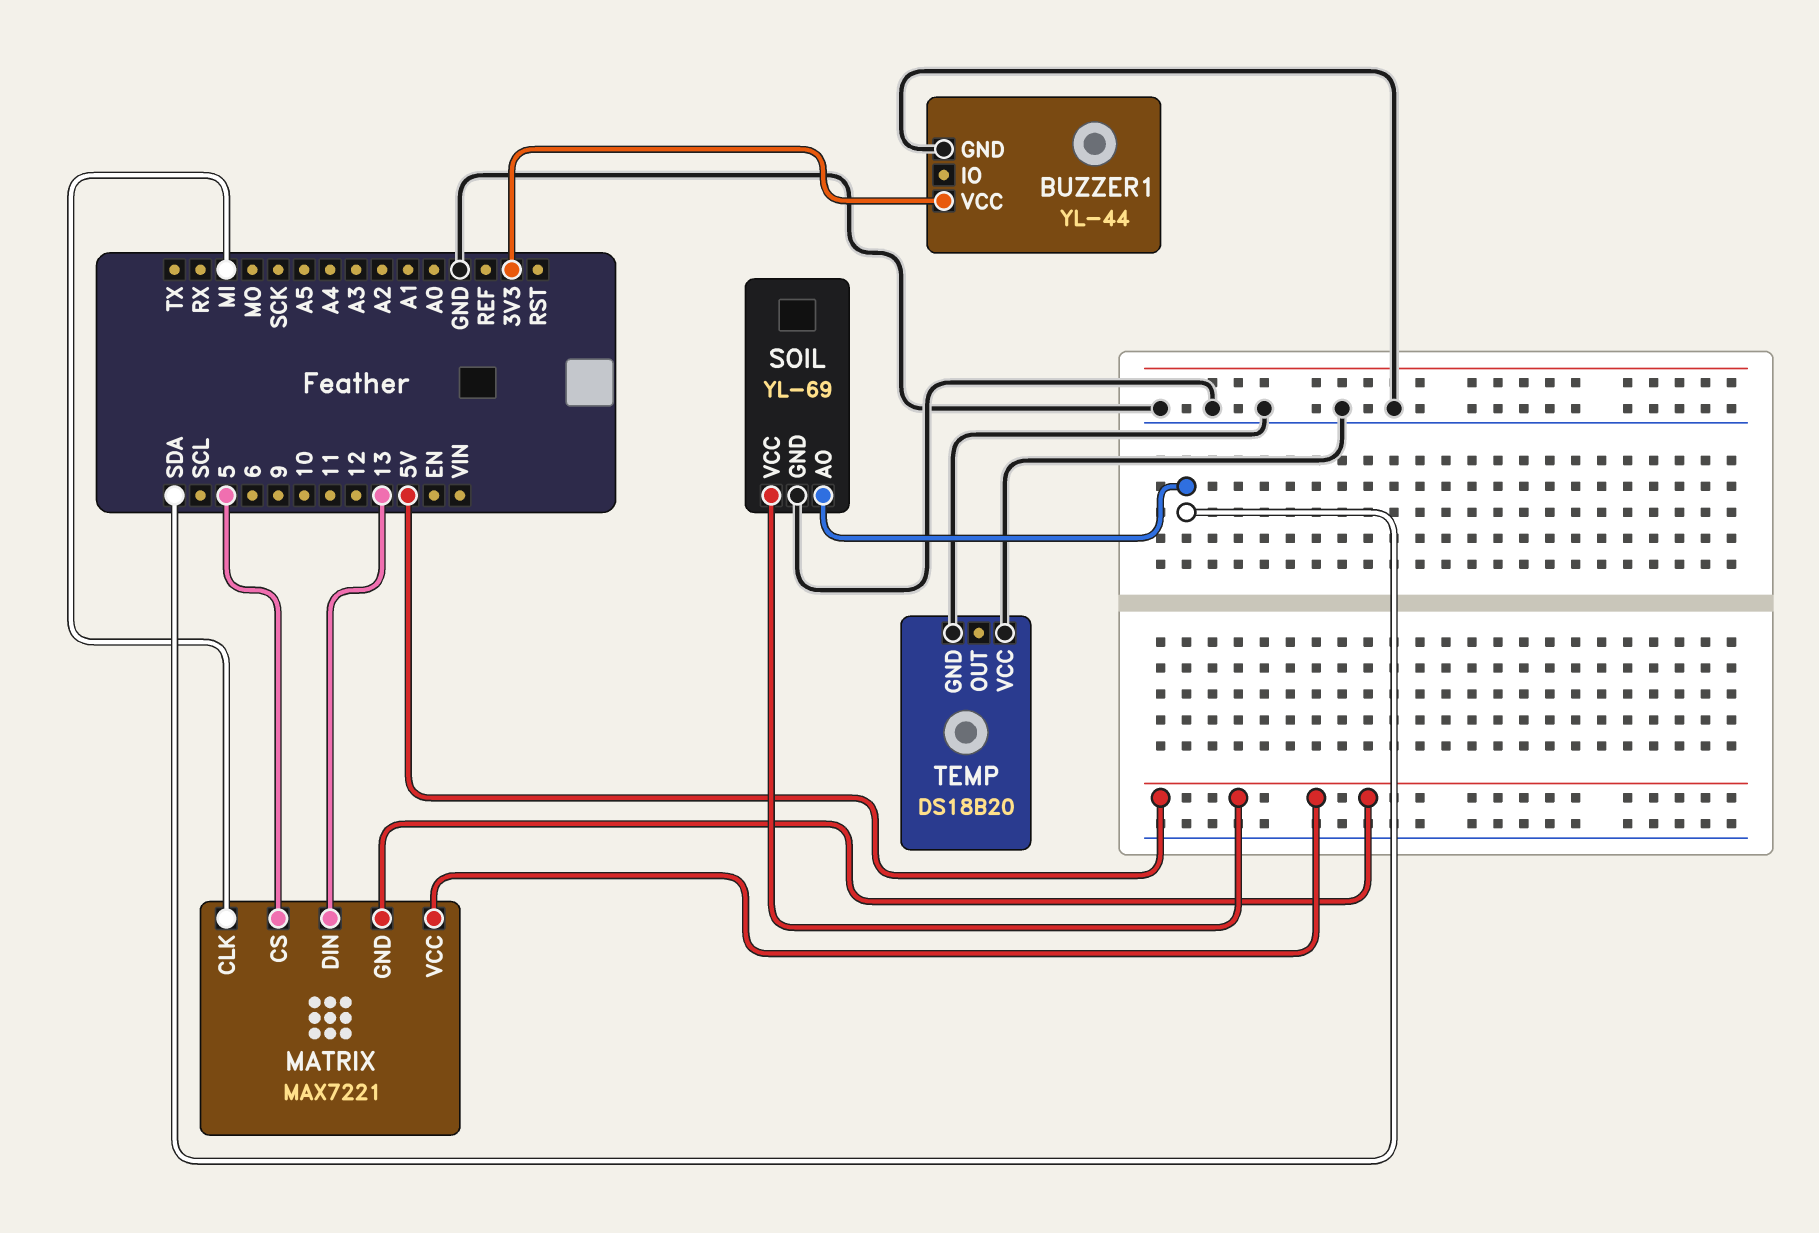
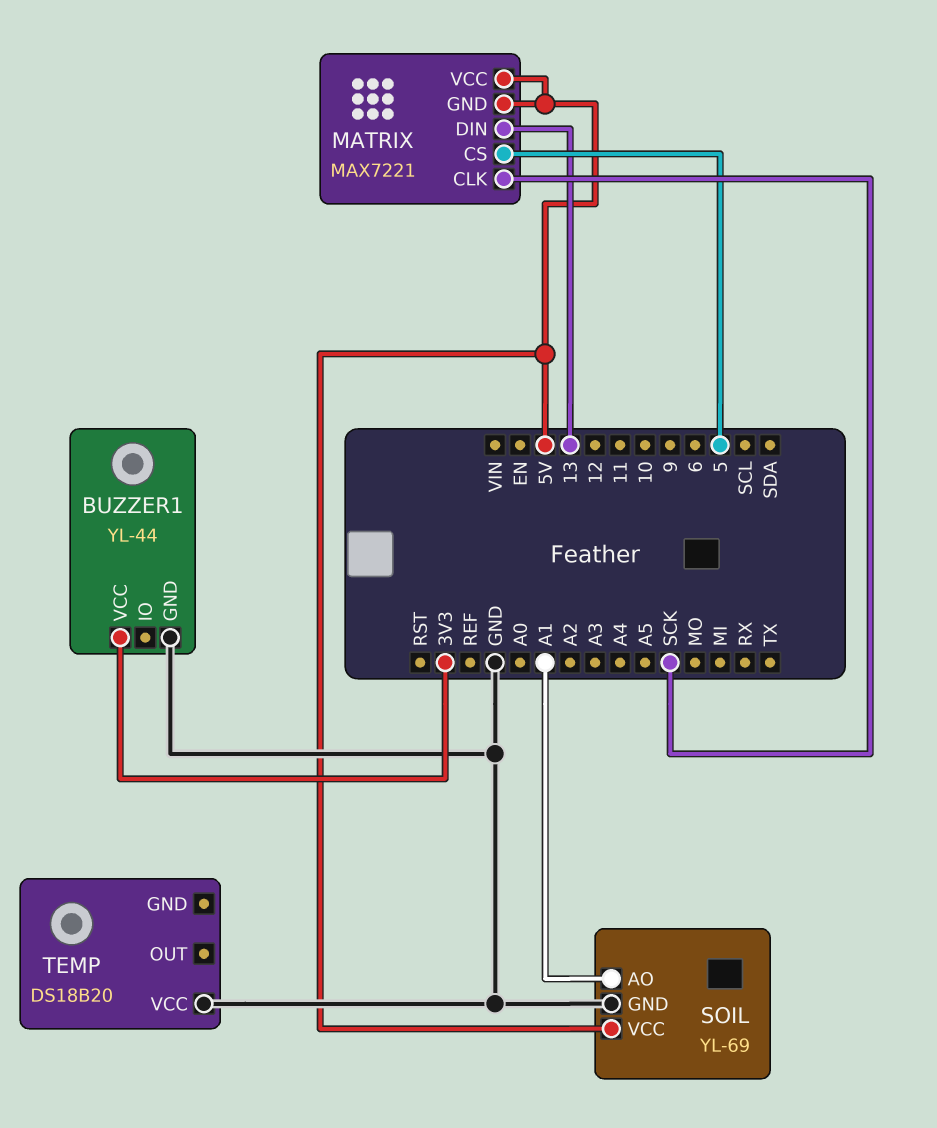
MATRIX pin CLK: MI -> SCK
SOIL pin AO: SDA -> A1
TEMP pin GND: GND -> none

